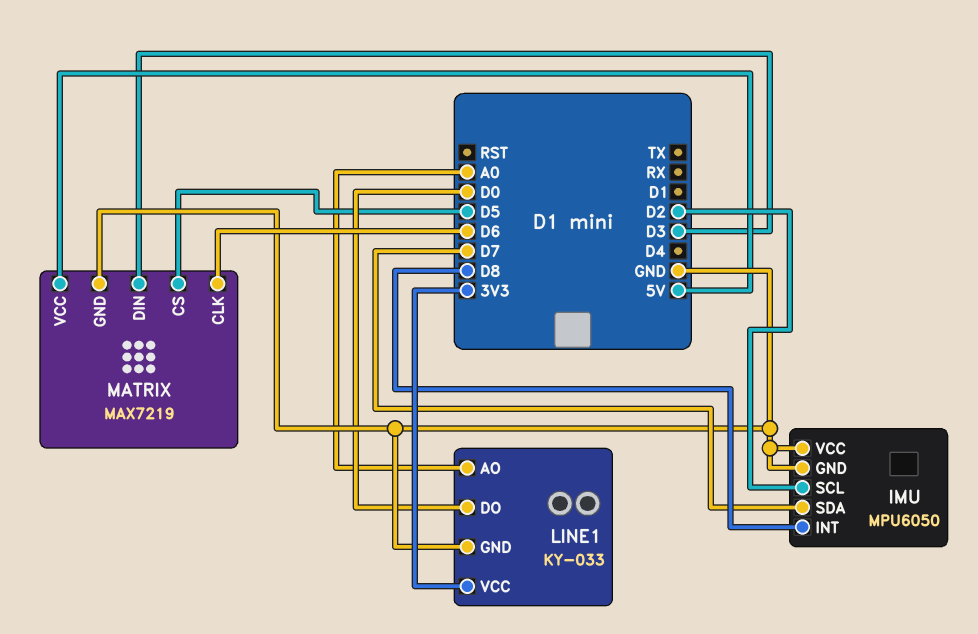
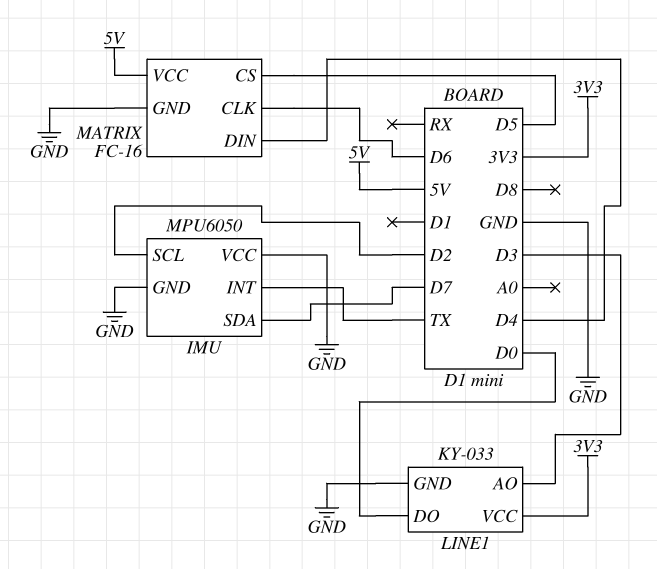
IMU pin INT: D8 -> TX
LINE1 pin AO: A0 -> D3
MATRIX: MAX7219 -> FC-16
MATRIX pin DIN: D3 -> D4

